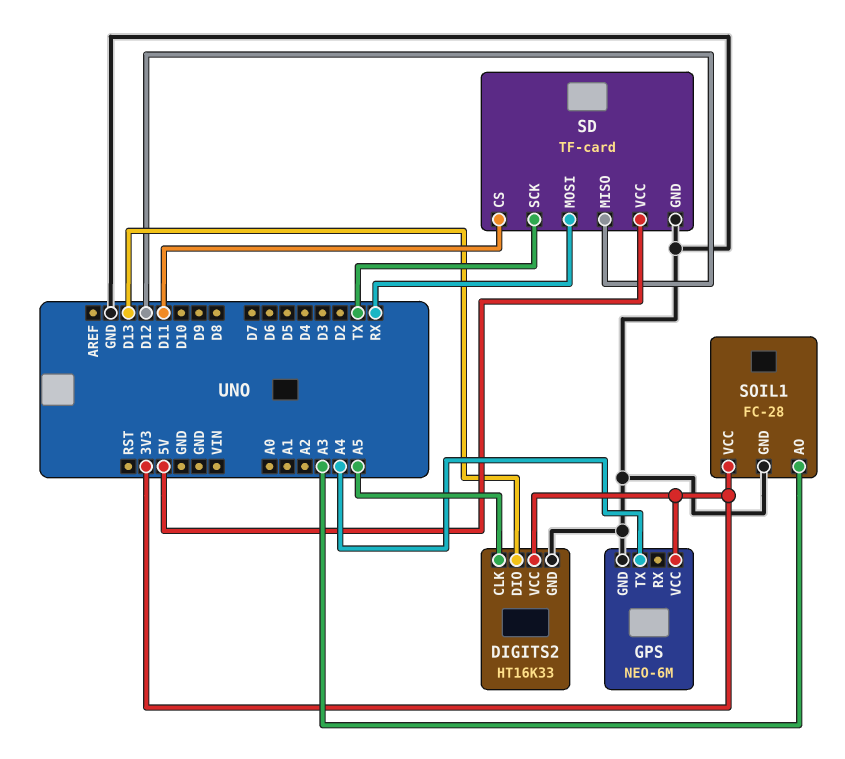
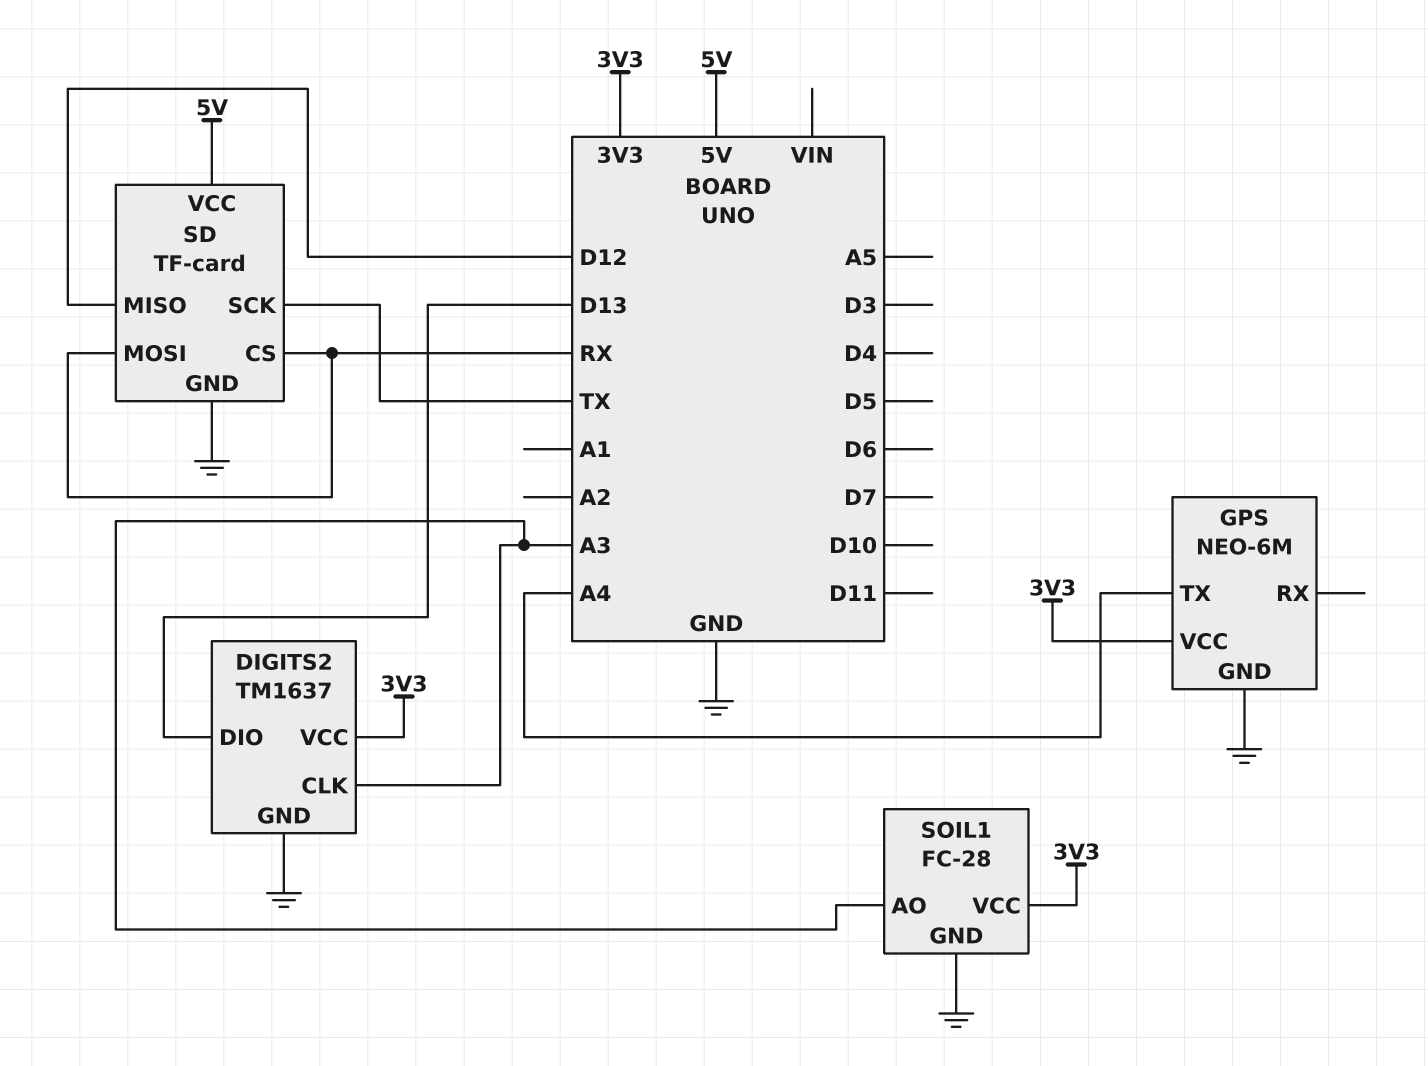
DIGITS2: HT16K33 -> TM1637
DIGITS2 pin CLK: A5 -> A3
SD pin CS: D11 -> RX

